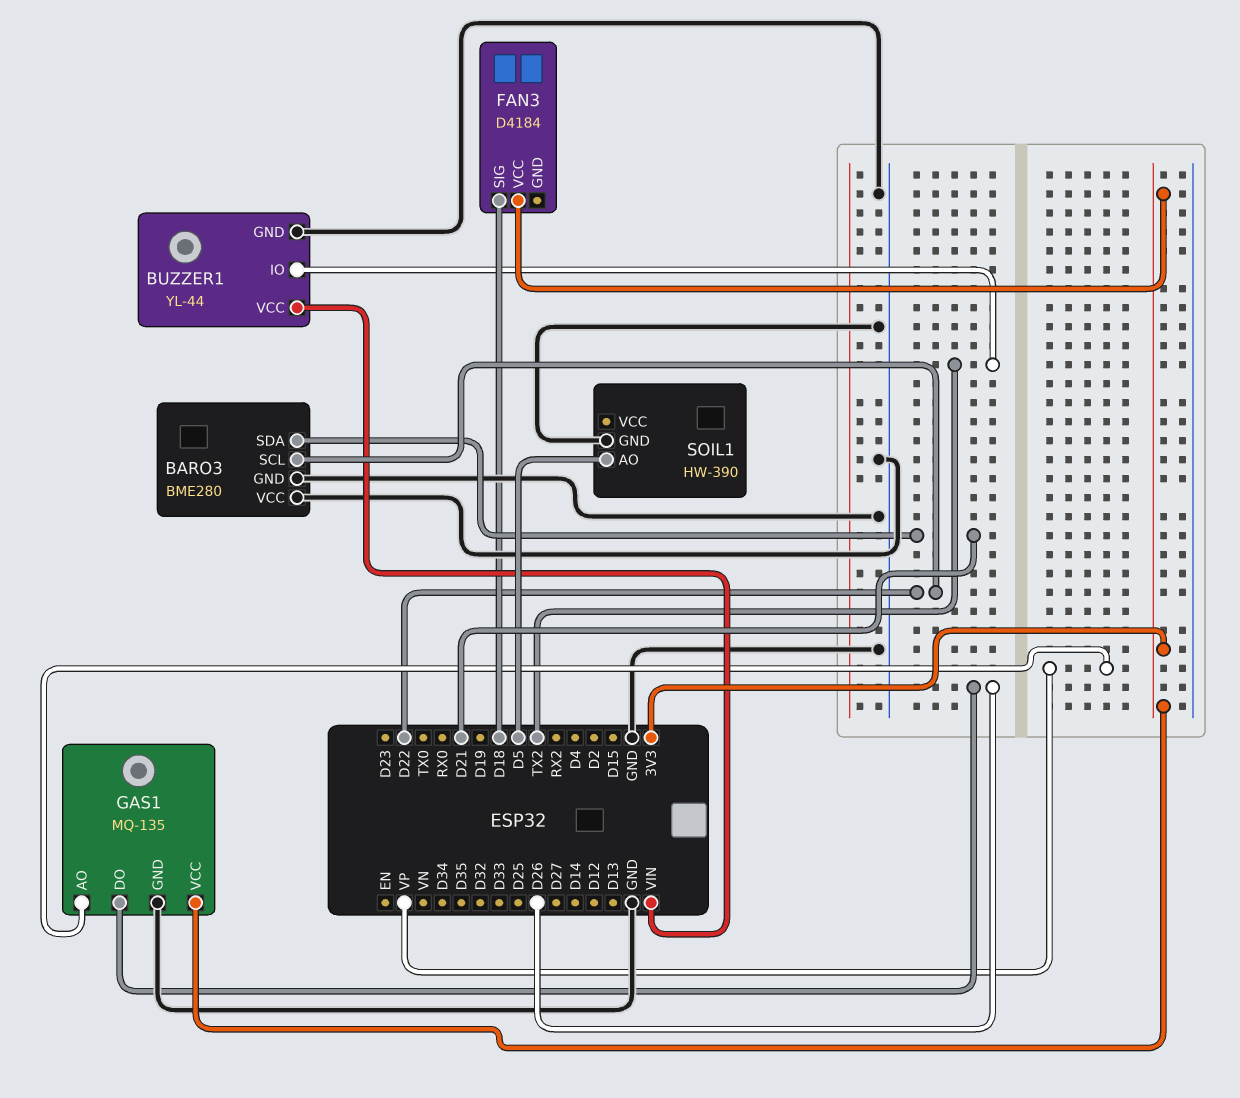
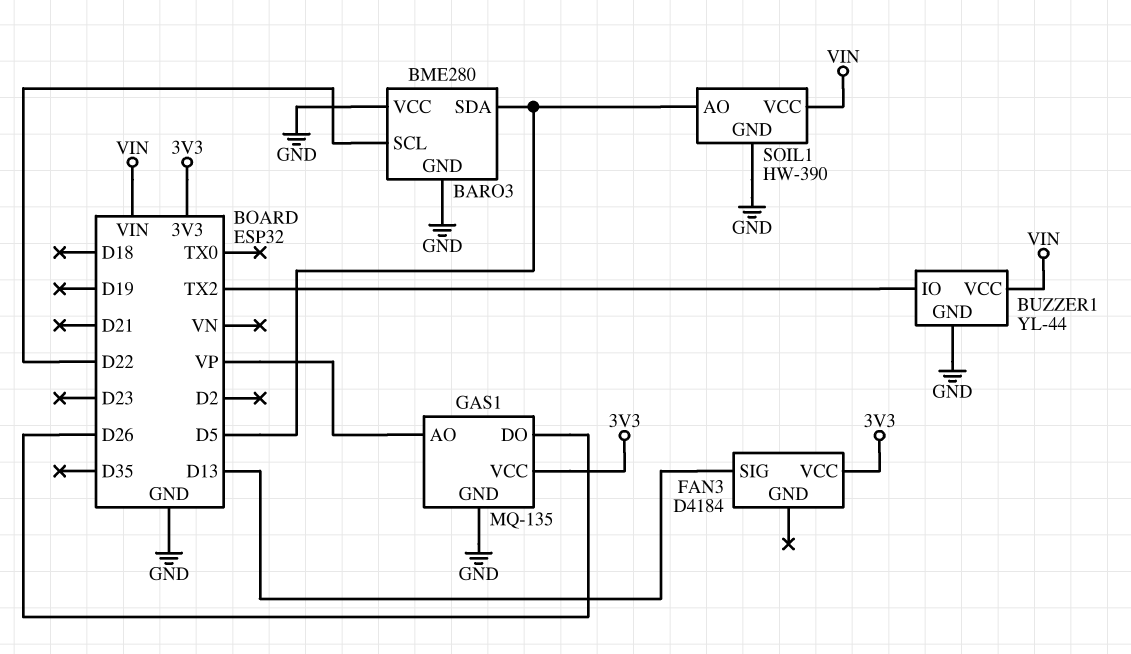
BARO3 pin SDA: D21 -> D5
FAN3 pin SIG: D18 -> D13
SOIL1 pin VCC: none -> VIN

